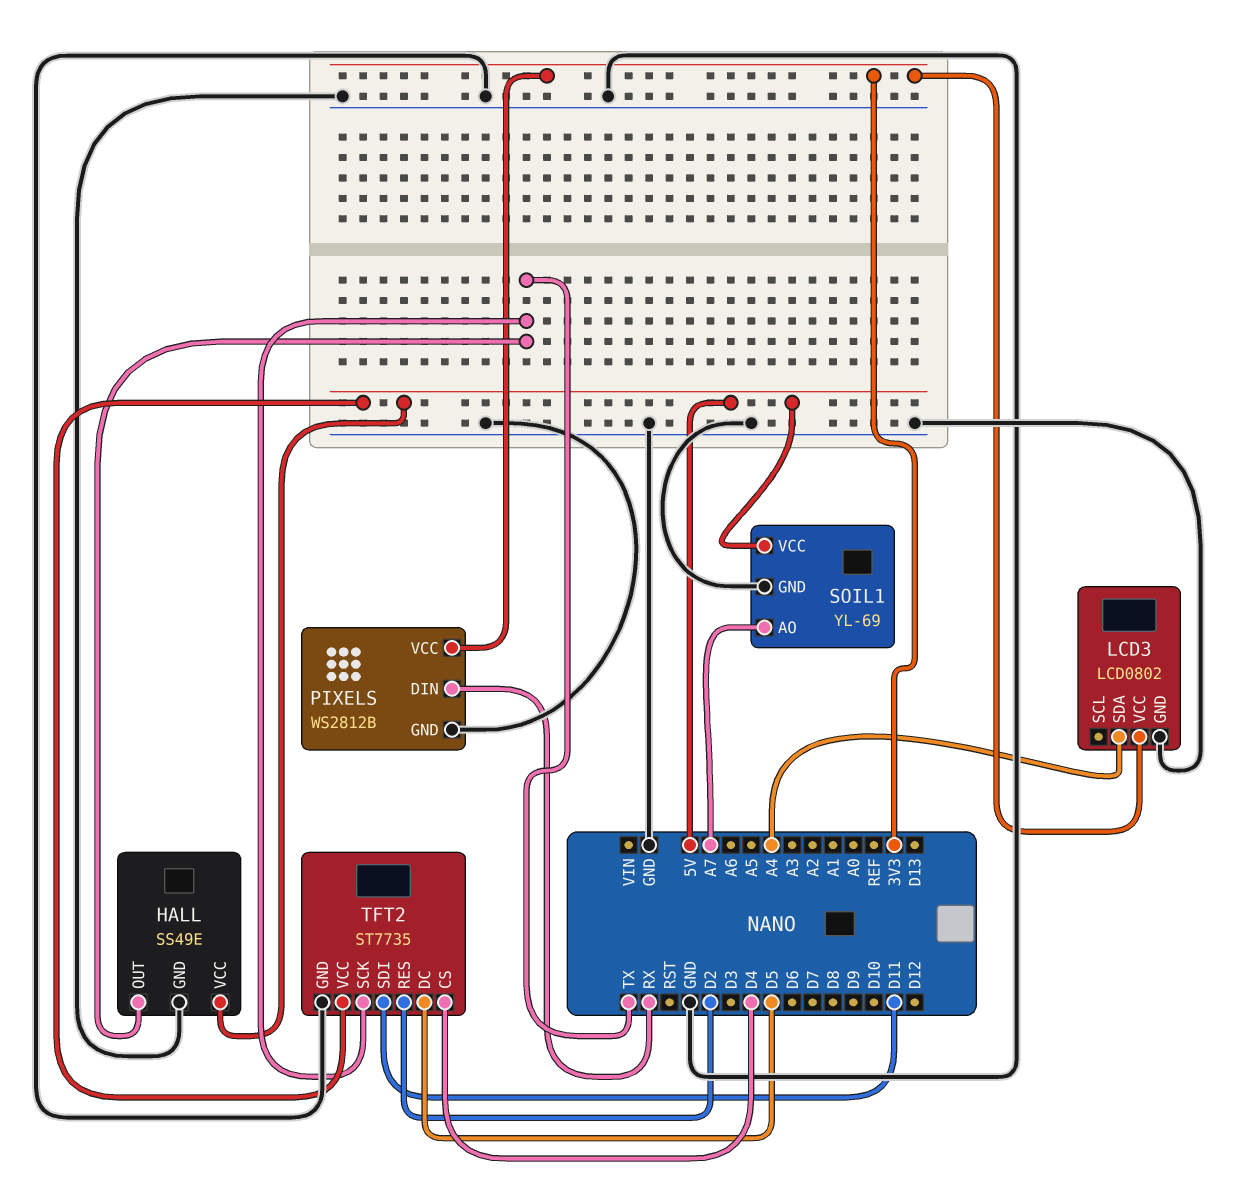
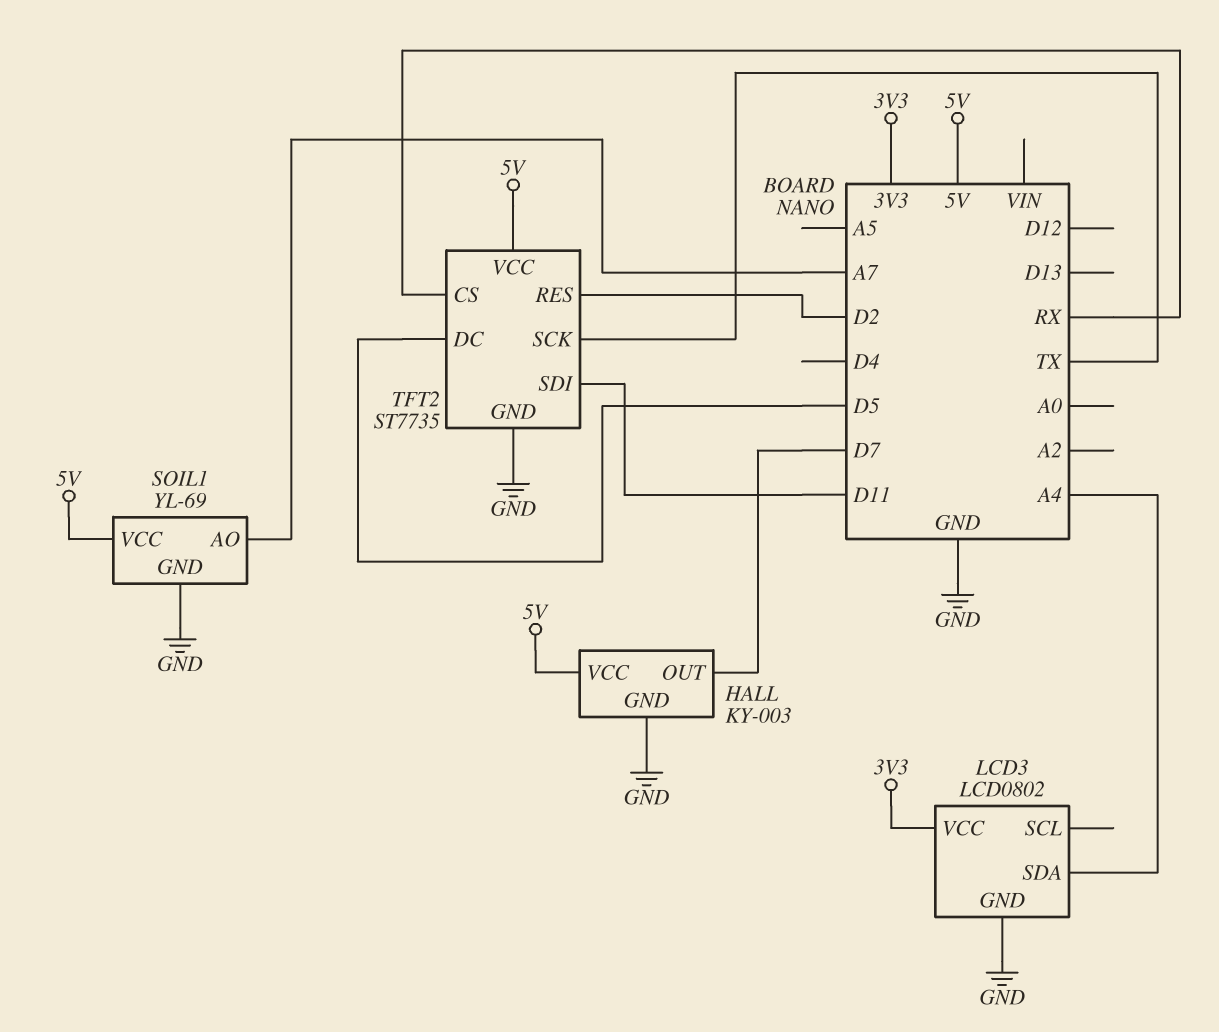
HALL: SS49E -> KY-003
HALL pin OUT: TX -> D7
PIXELS: WS2812B -> none
PIXELS pin DIN: RX -> none
PIXELS pin GND: GND -> none
PIXELS pin VCC: 3V3 -> none
TFT2 pin CS: D4 -> RX

